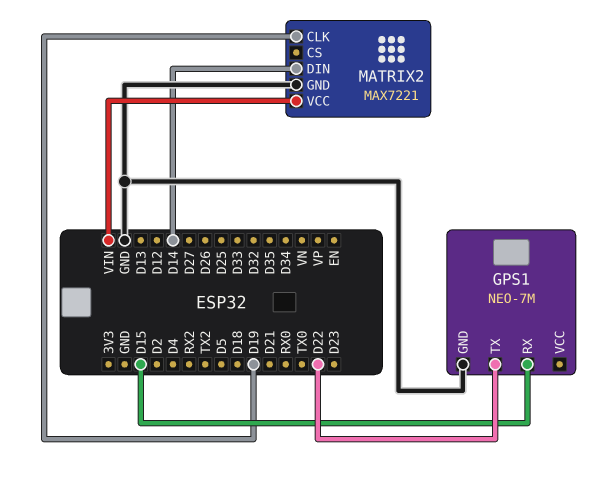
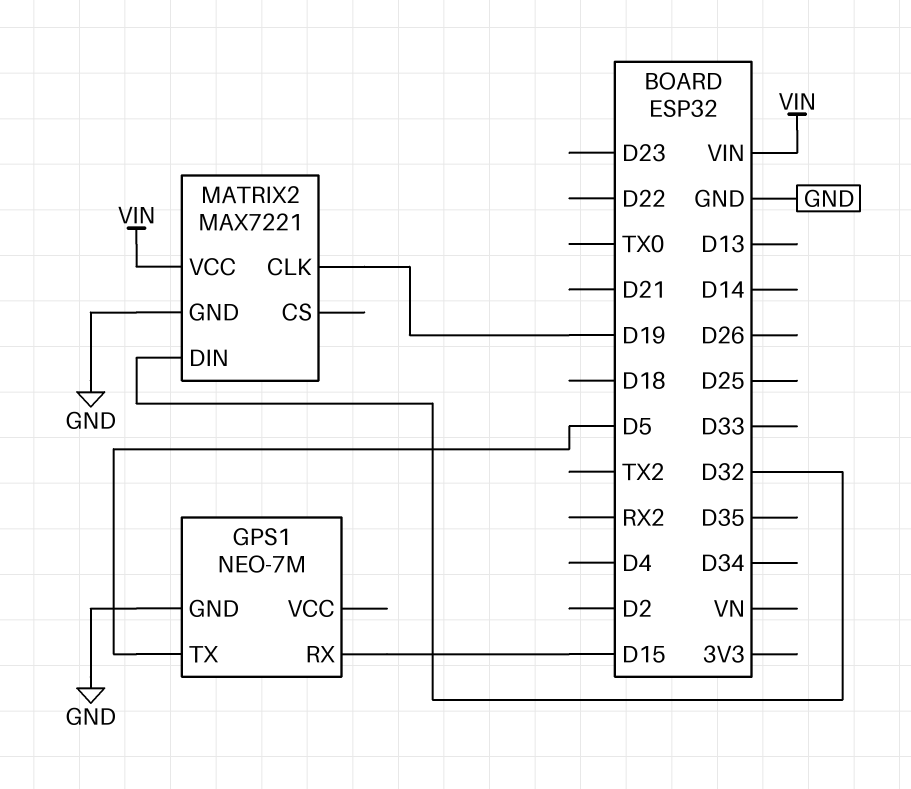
GPS1 pin TX: D22 -> D5
MATRIX2 pin DIN: D14 -> D32

